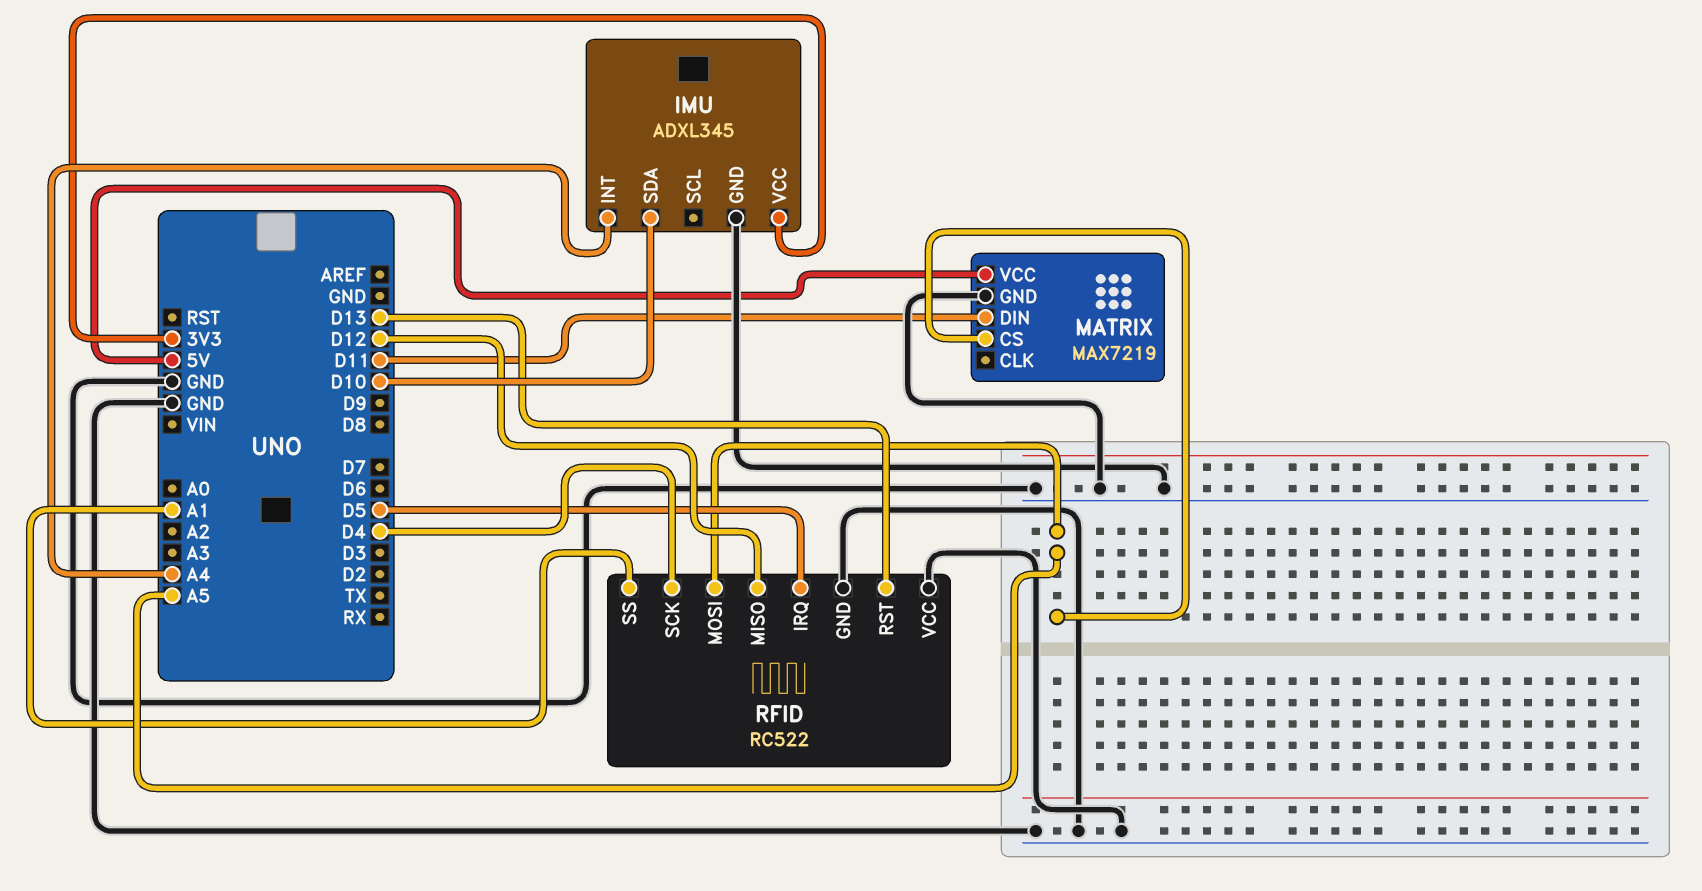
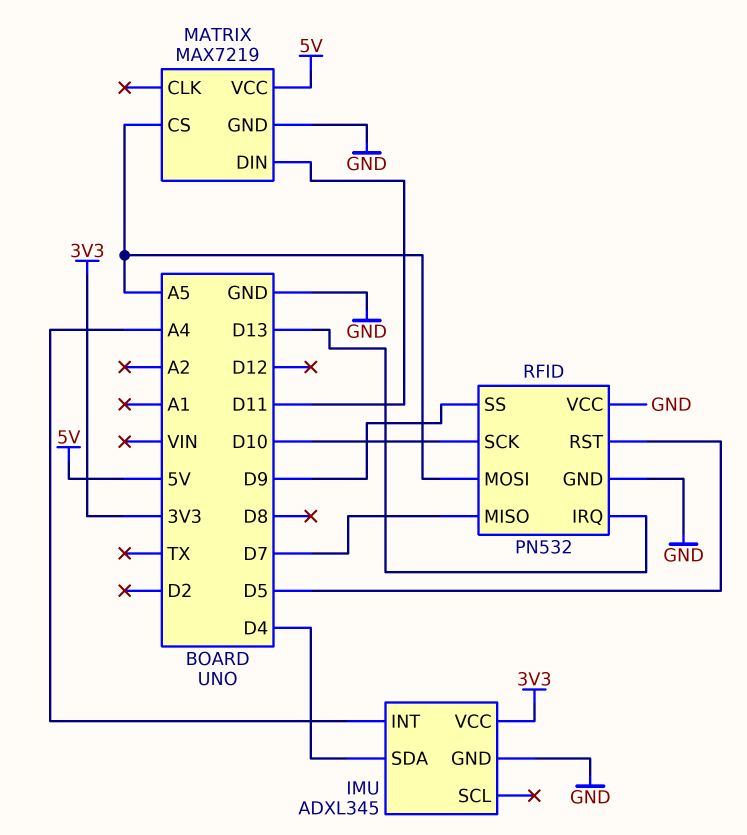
IMU pin SDA: D10 -> D4
RFID: RC522 -> PN532
RFID pin IRQ: D5 -> D13
RFID pin MISO: D12 -> D7
RFID pin RST: D13 -> D5
RFID pin SCK: D4 -> D10
RFID pin SS: A1 -> D9

